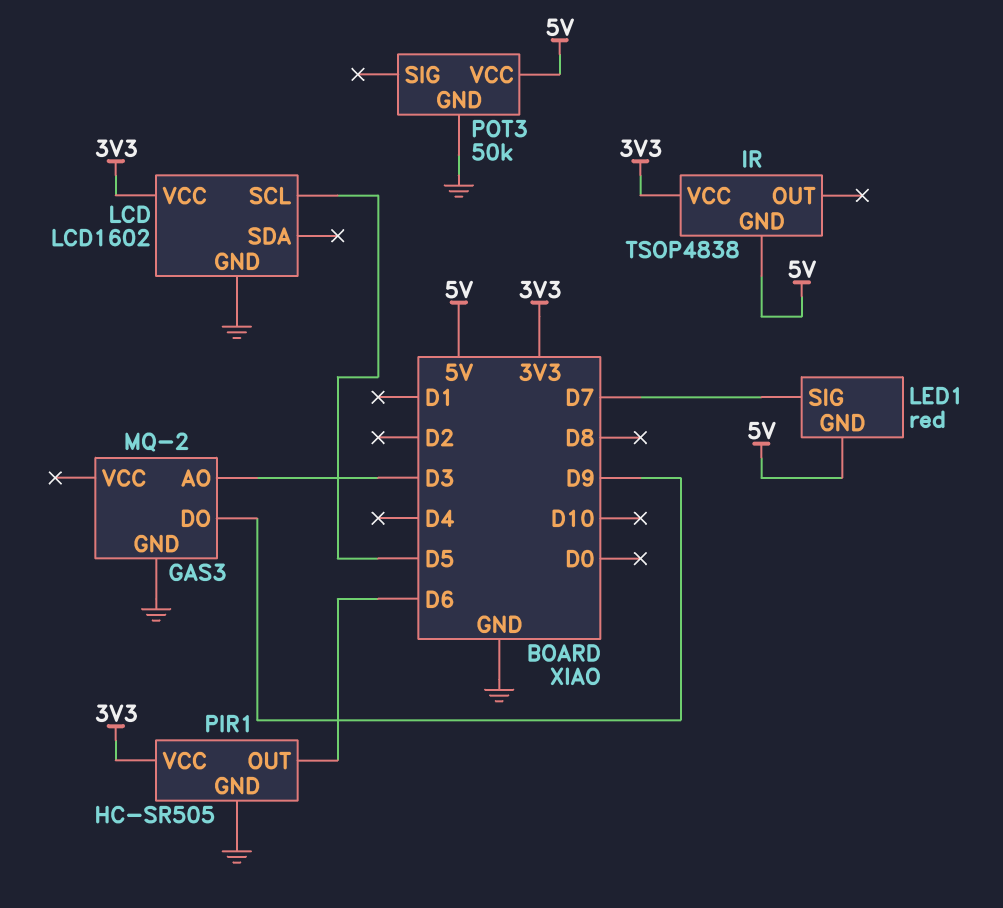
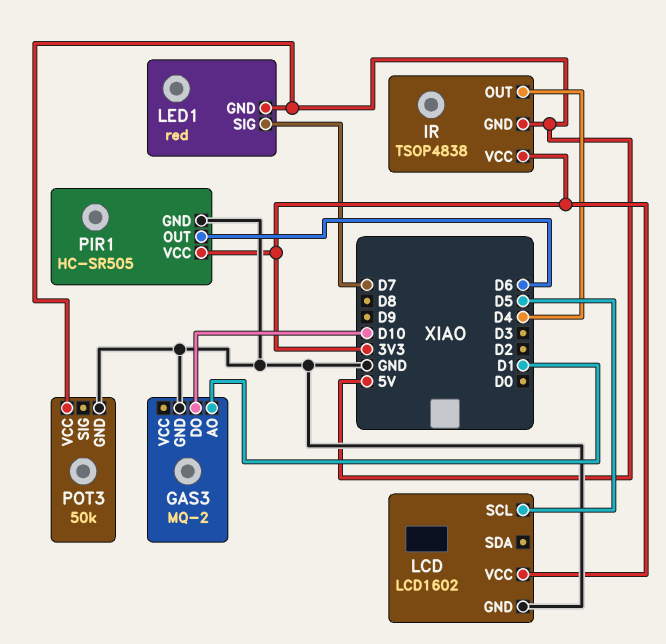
GAS3 pin AO: D3 -> D1
GAS3 pin DO: D9 -> D10
IR pin OUT: none -> D4

